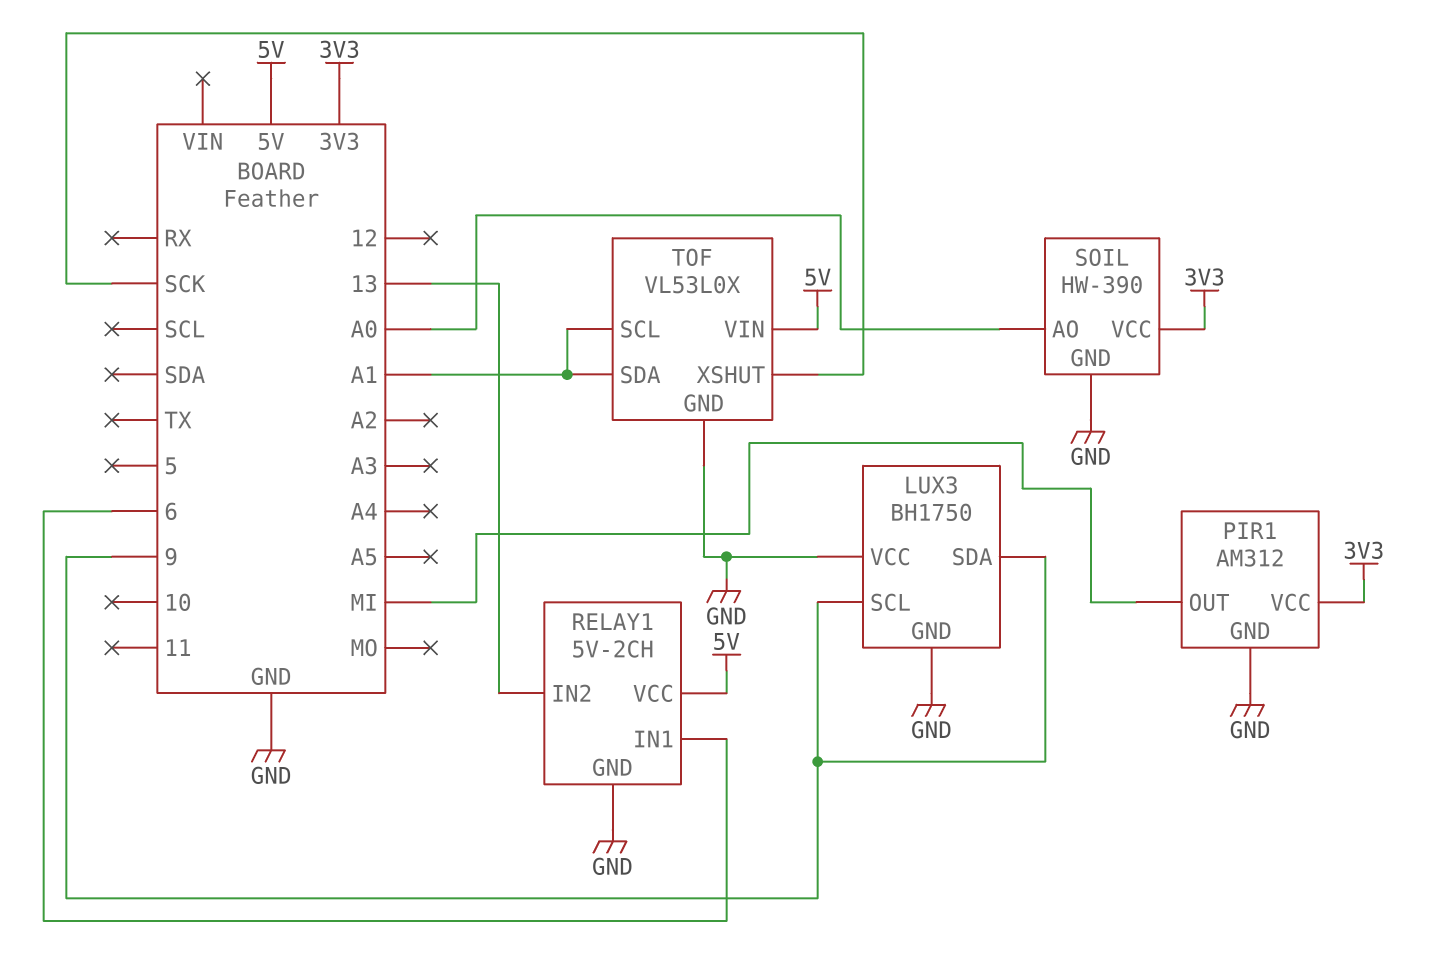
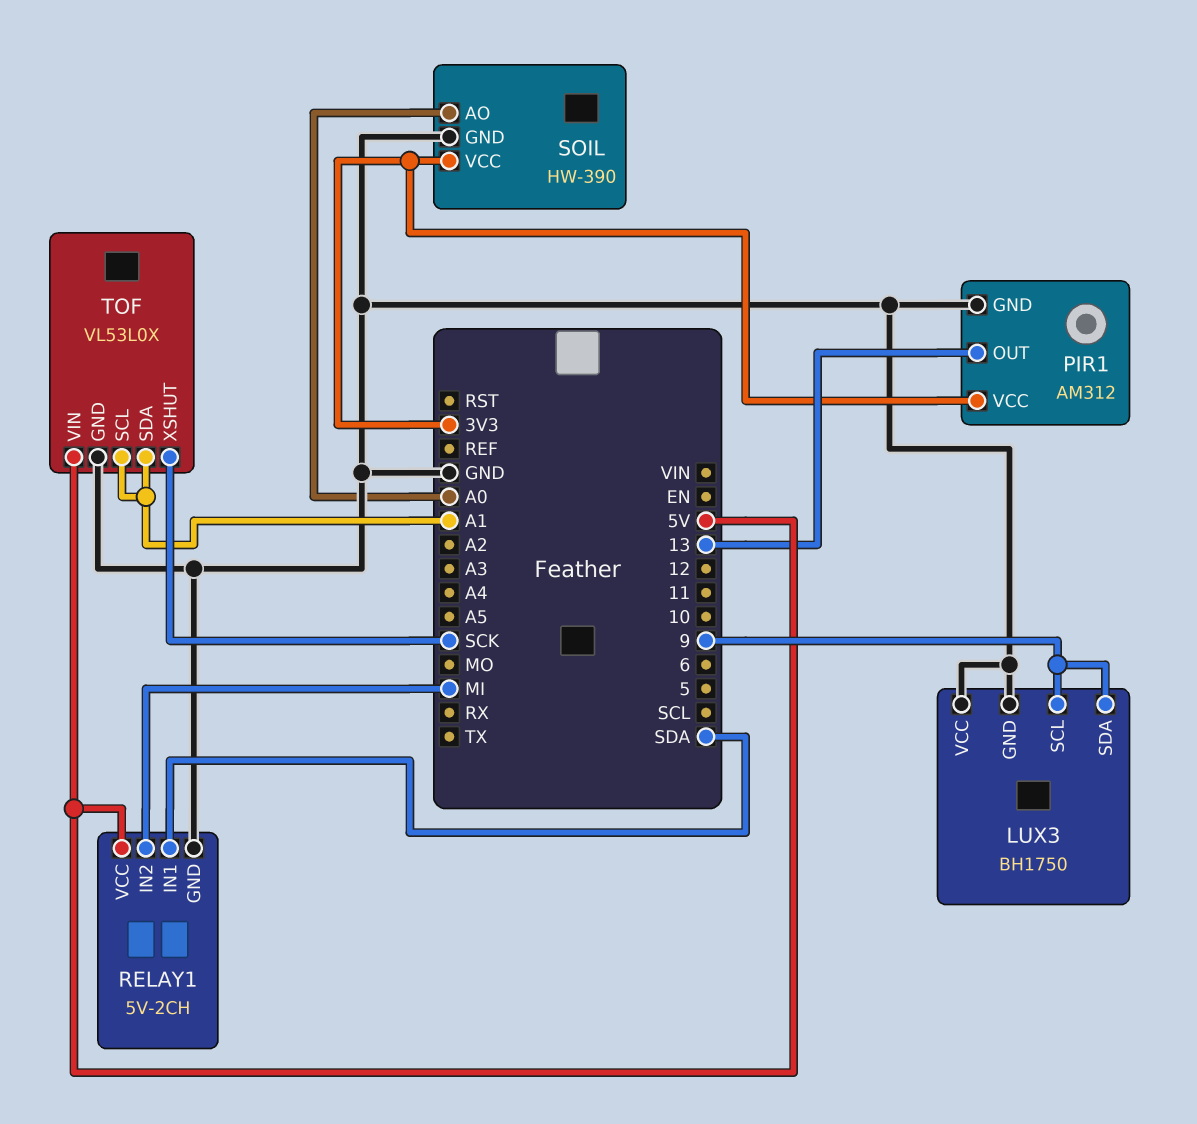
PIR1 pin OUT: MI -> 13
RELAY1 pin IN1: 6 -> SDA
RELAY1 pin IN2: 13 -> MI

